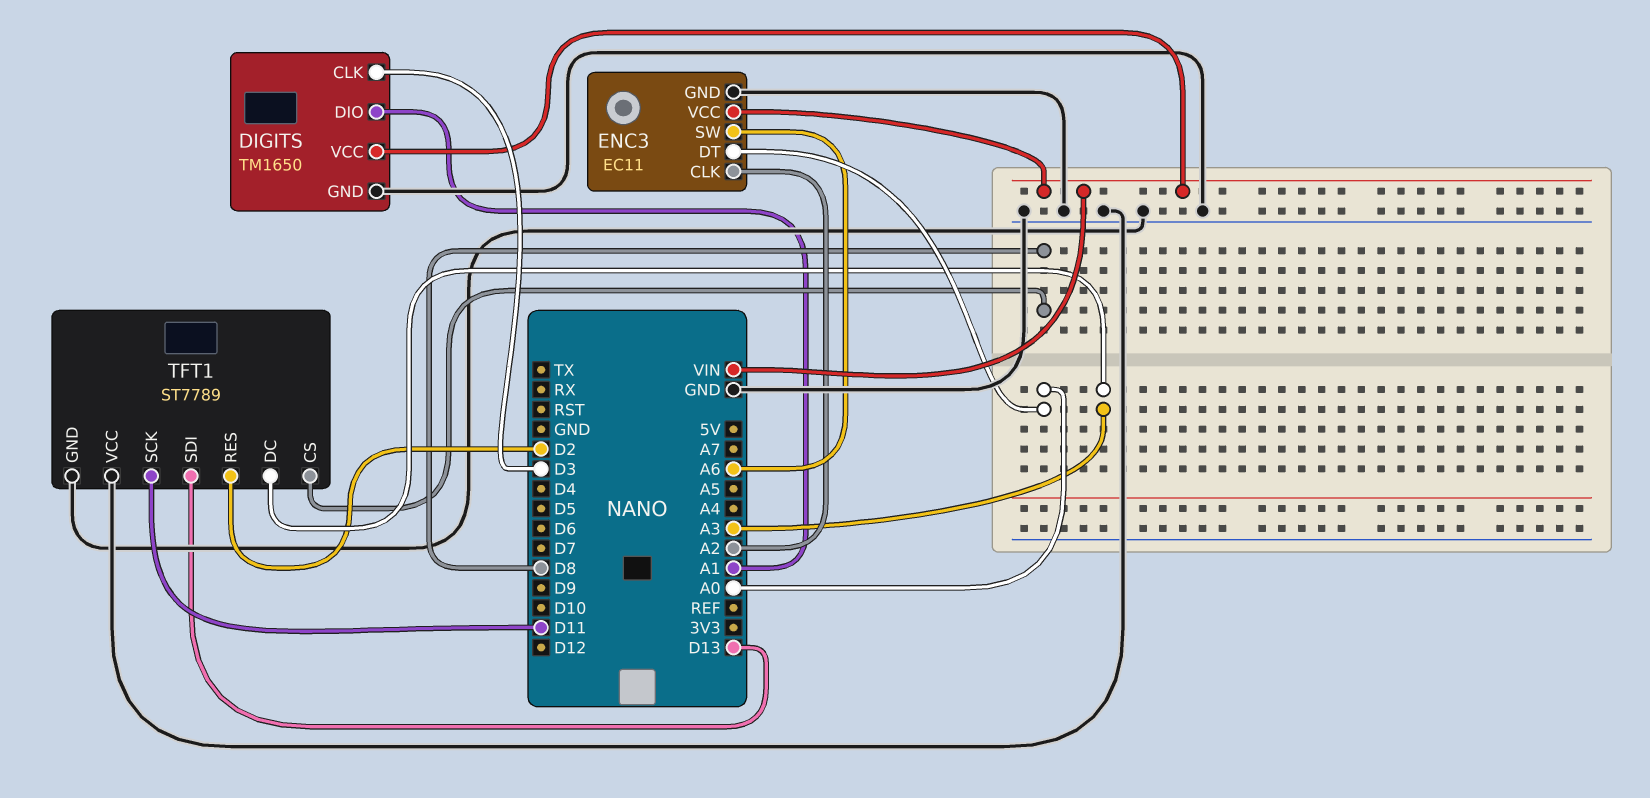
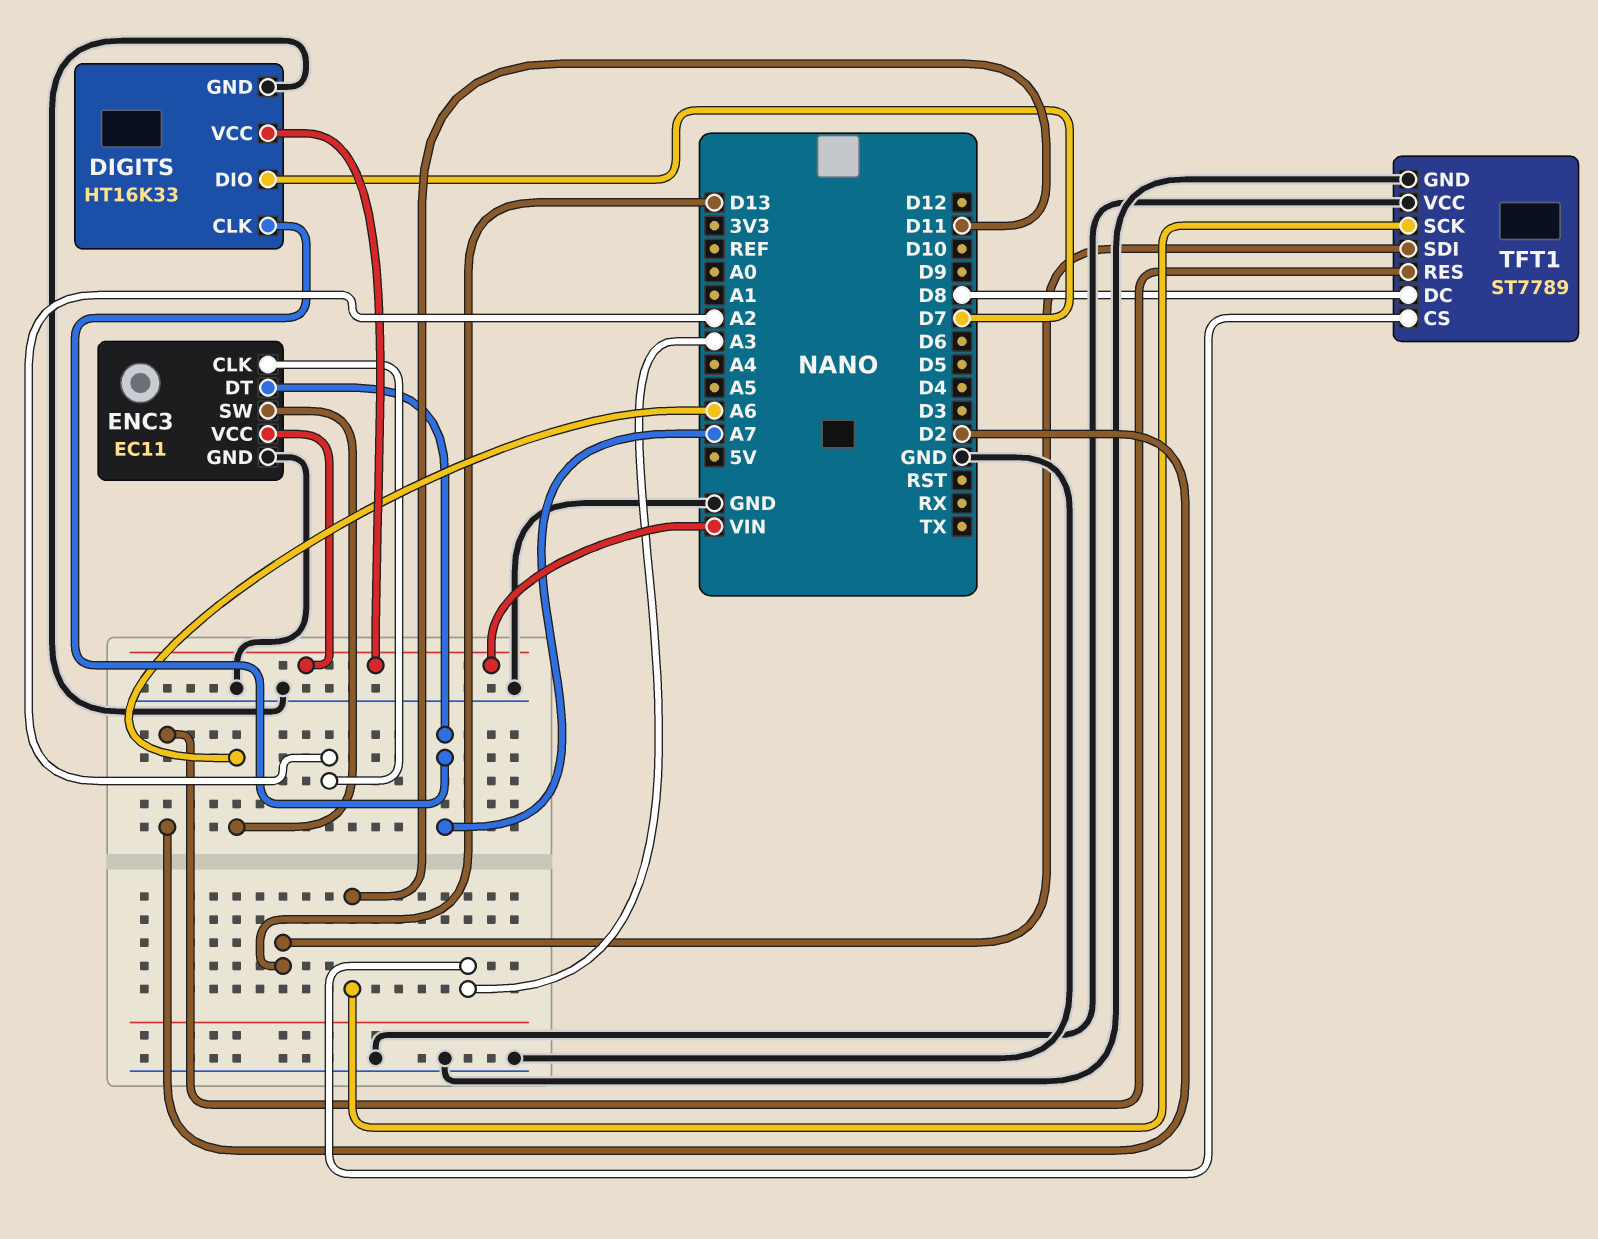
DIGITS: TM1650 -> HT16K33
DIGITS pin CLK: D3 -> A7
DIGITS pin DIO: A1 -> D7
ENC3 pin DT: A0 -> A7
TFT1 pin CS: D8 -> A3
TFT1 pin DC: A3 -> D8

